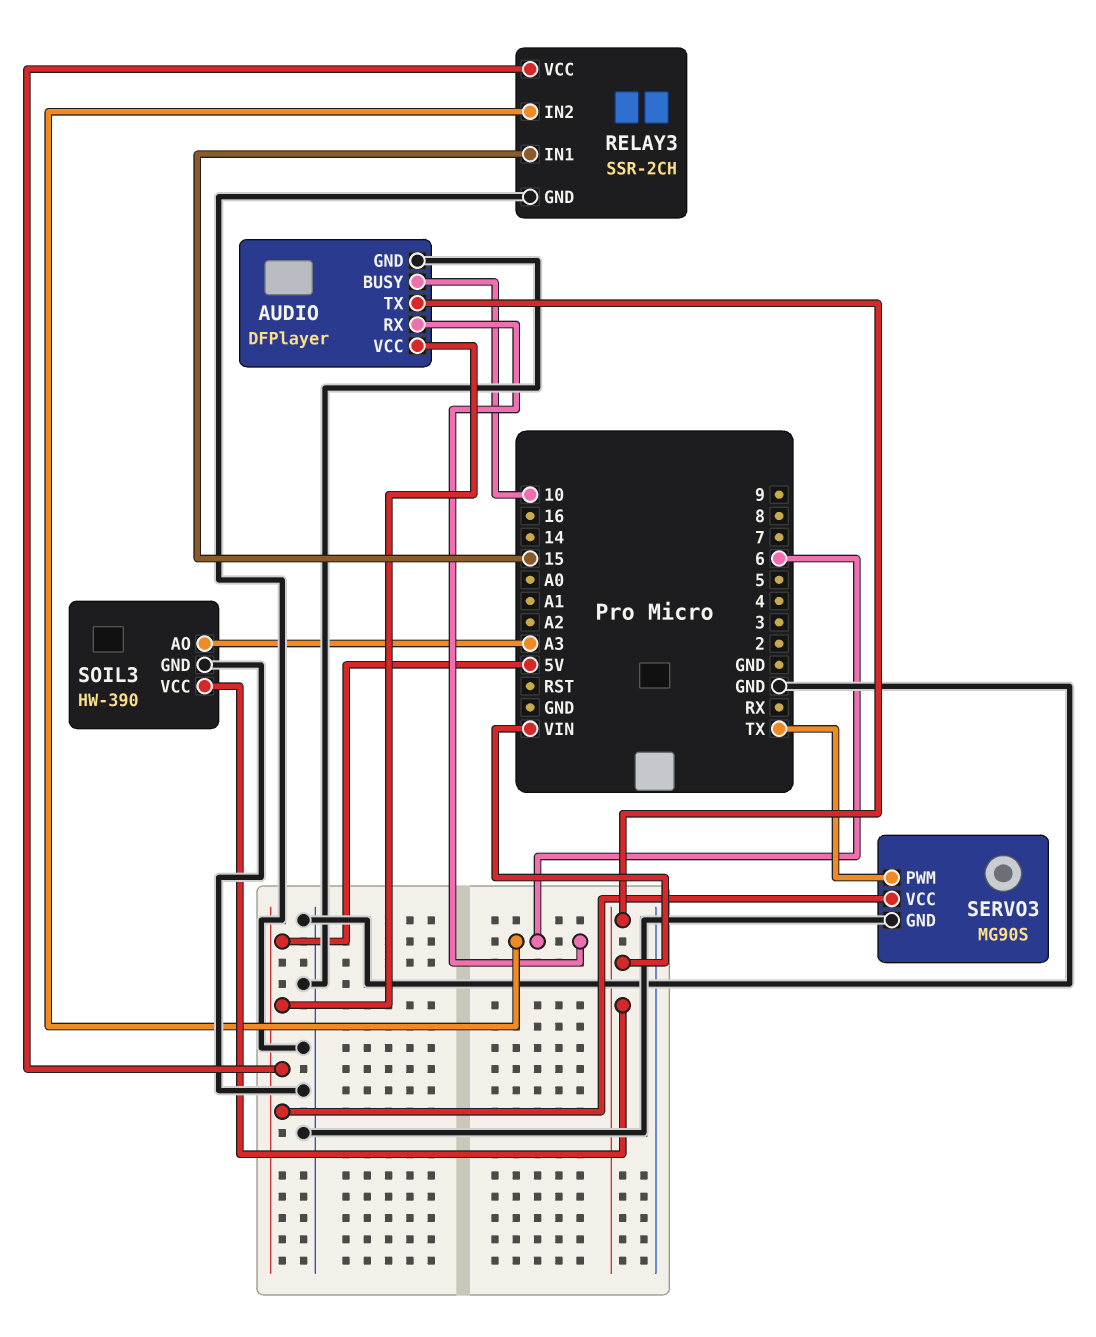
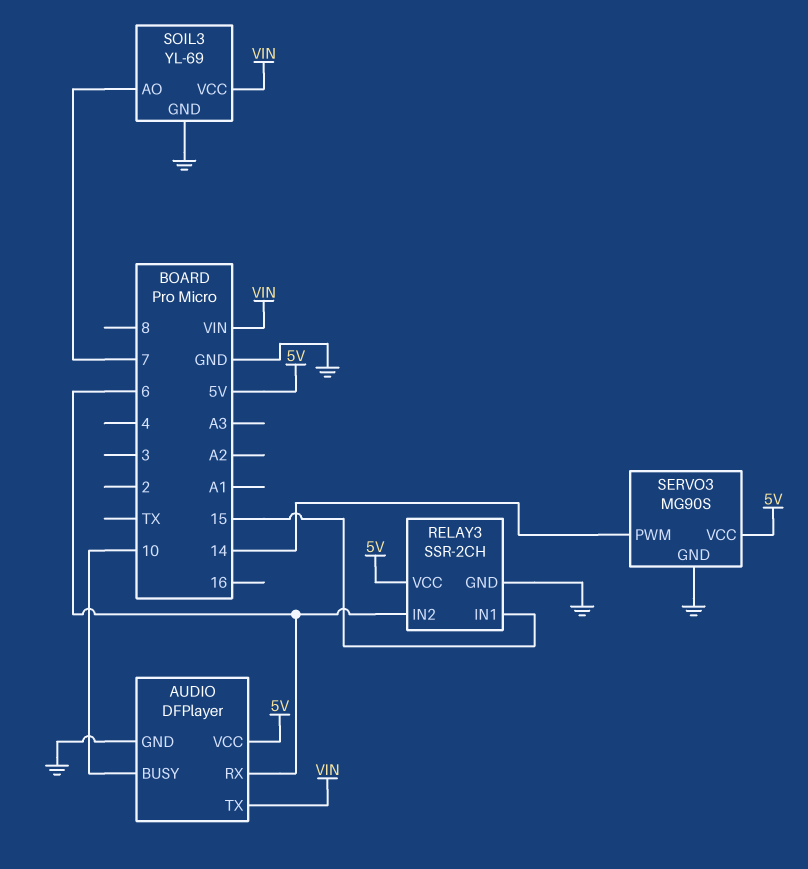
SERVO3 pin PWM: TX -> 14
SOIL3: HW-390 -> YL-69
SOIL3 pin AO: A3 -> 7

